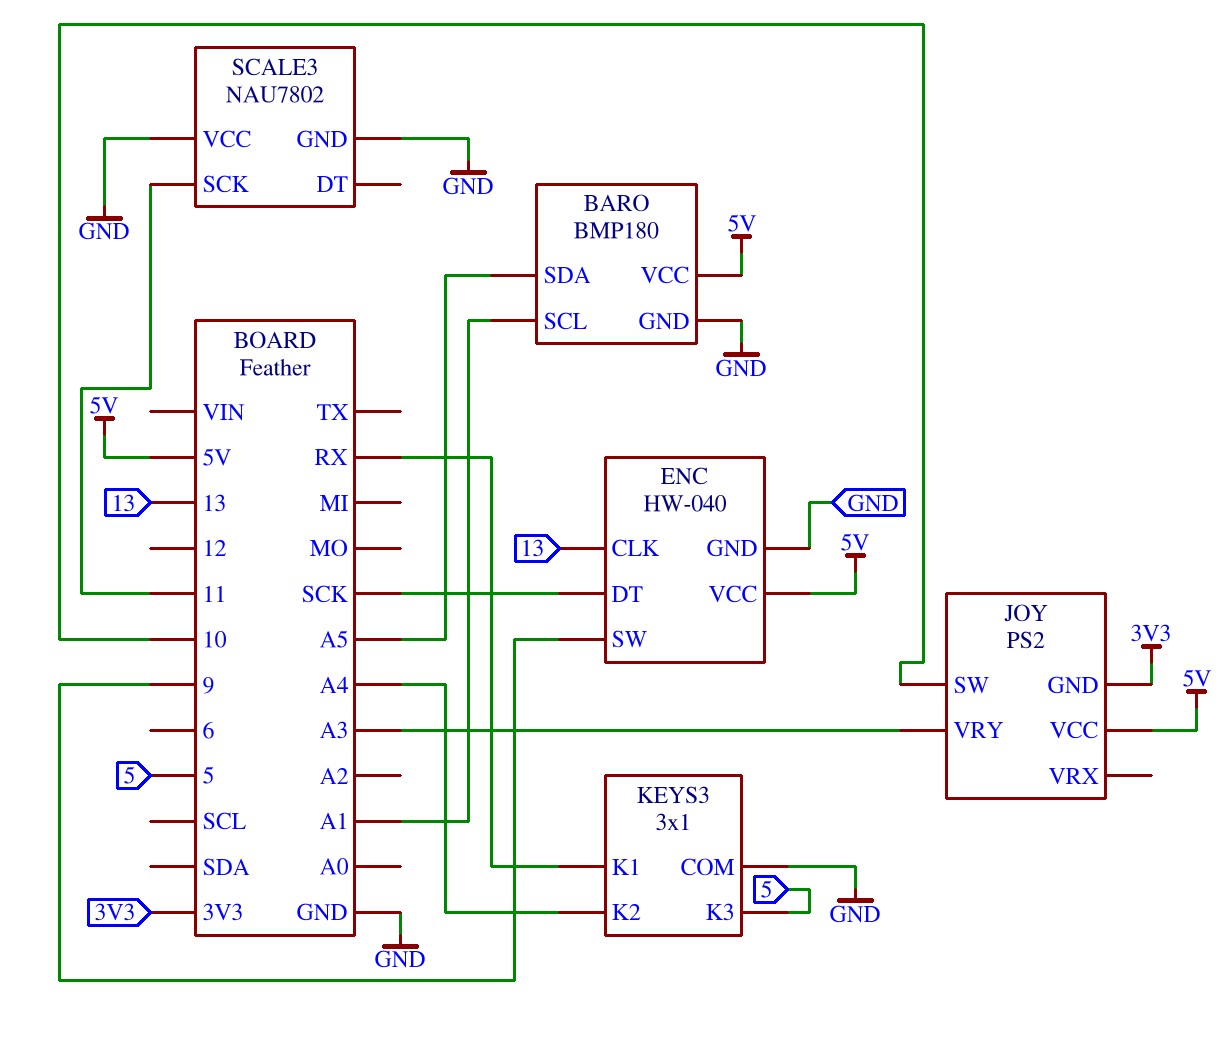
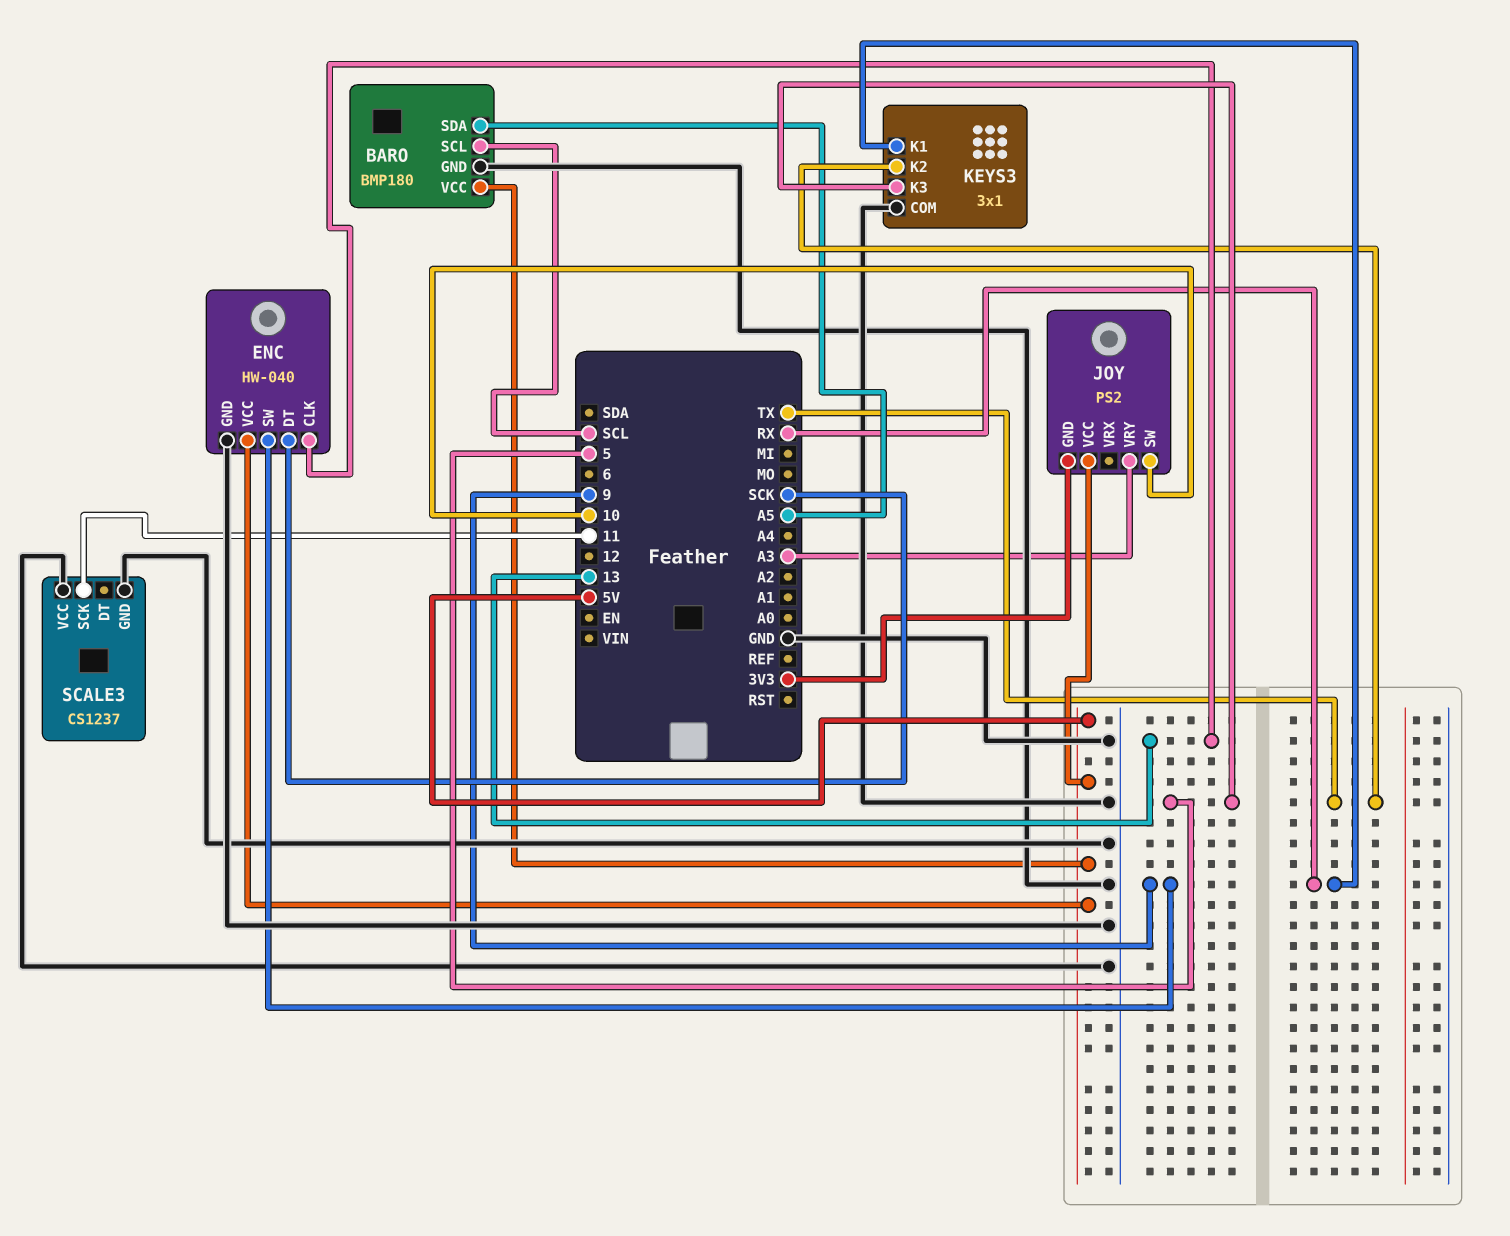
BARO pin SCL: A1 -> SCL
KEYS3 pin K2: A4 -> TX
SCALE3: NAU7802 -> CS1237

